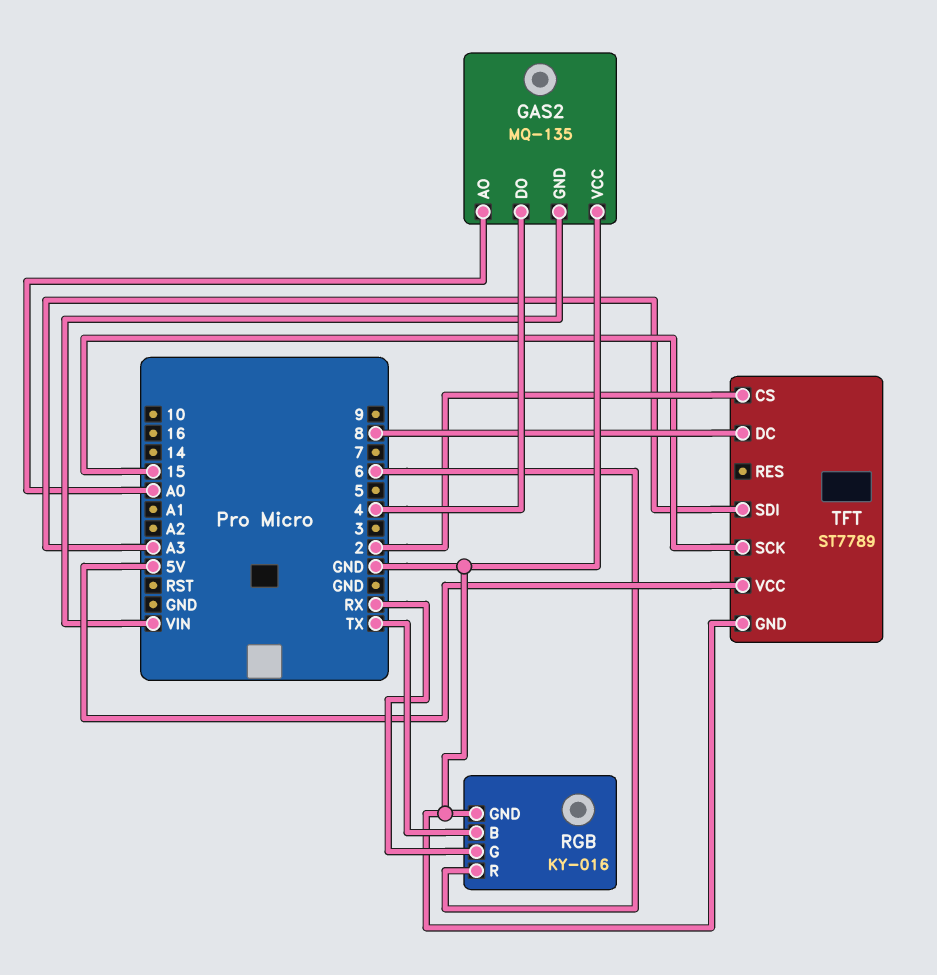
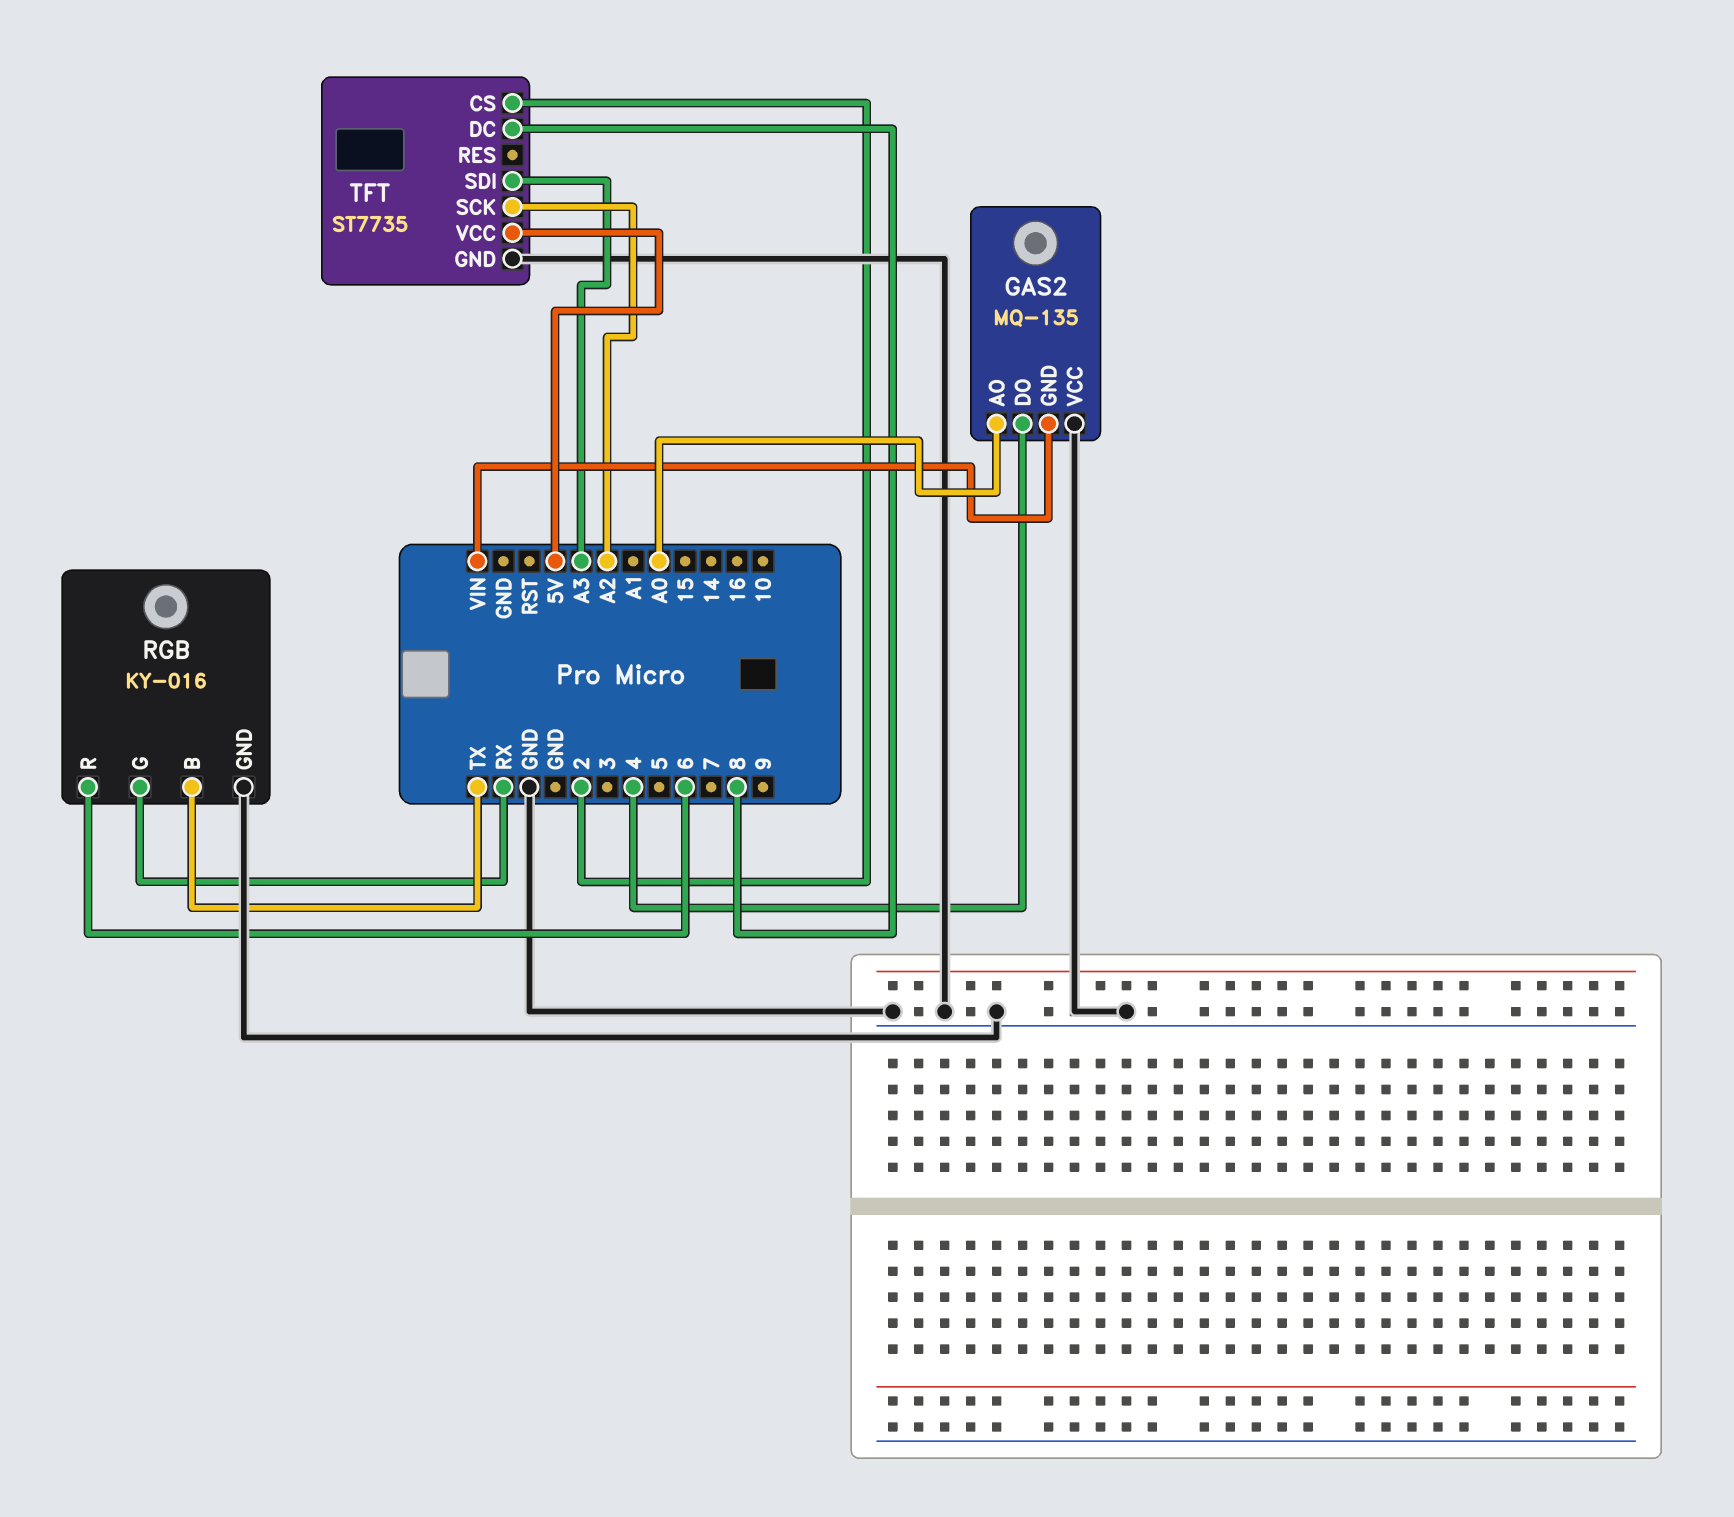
TFT: ST7789 -> ST7735
TFT pin SCK: 15 -> A2

